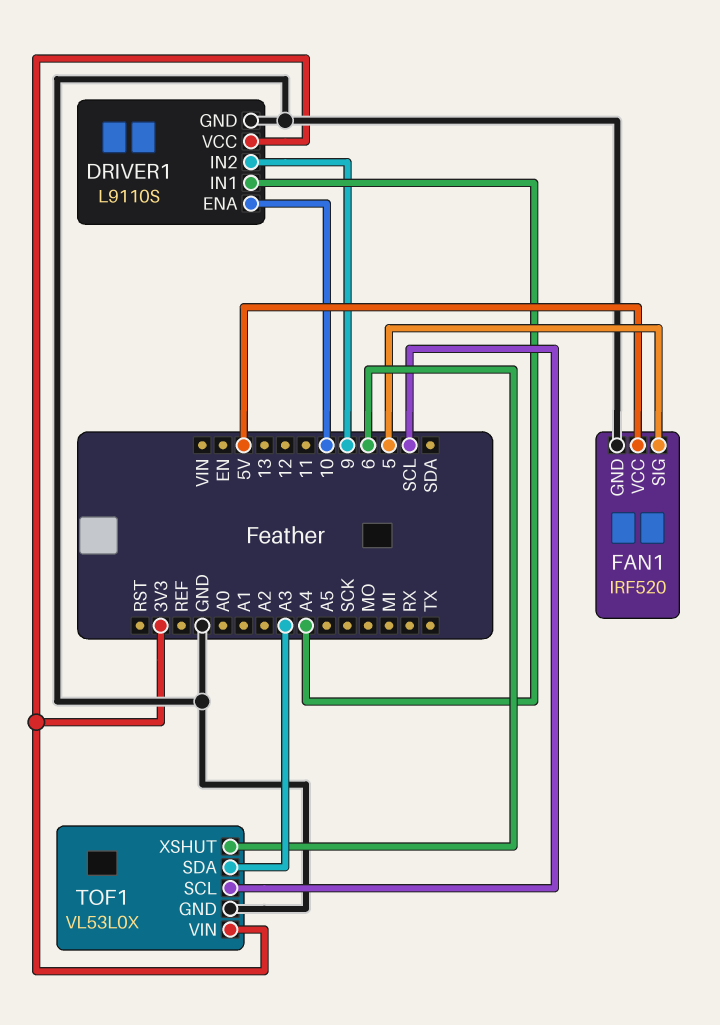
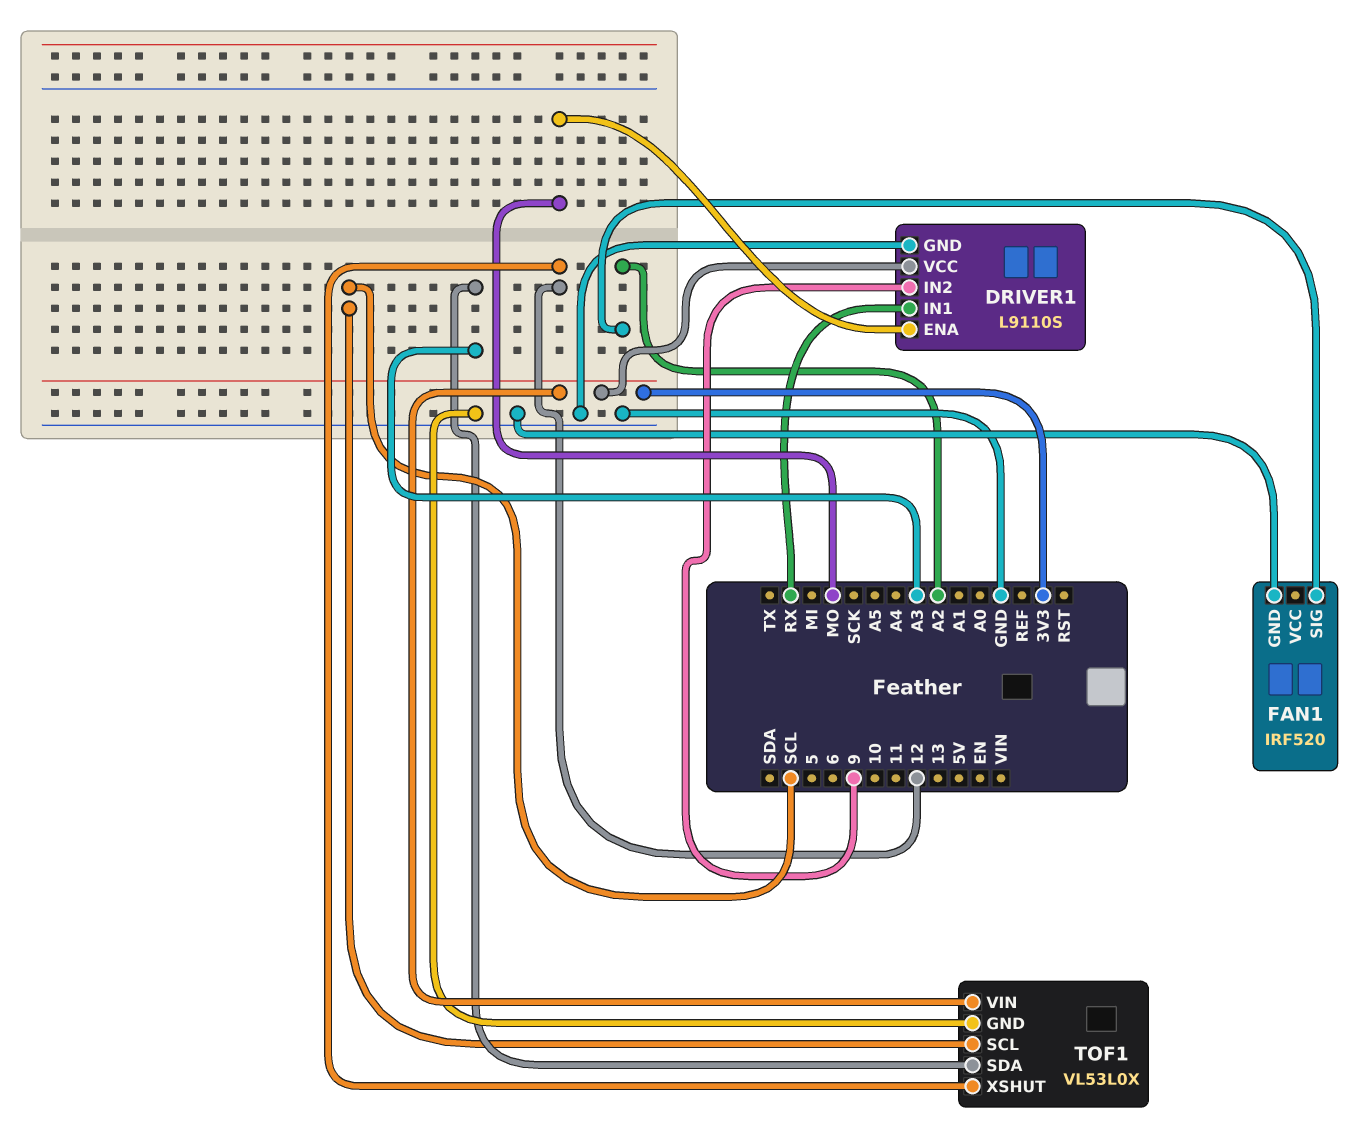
DRIVER1 pin ENA: 10 -> MO
DRIVER1 pin IN1: A4 -> RX
FAN1 pin SIG: 5 -> A2
FAN1 pin VCC: 5V -> none
TOF1 pin XSHUT: 6 -> 12

